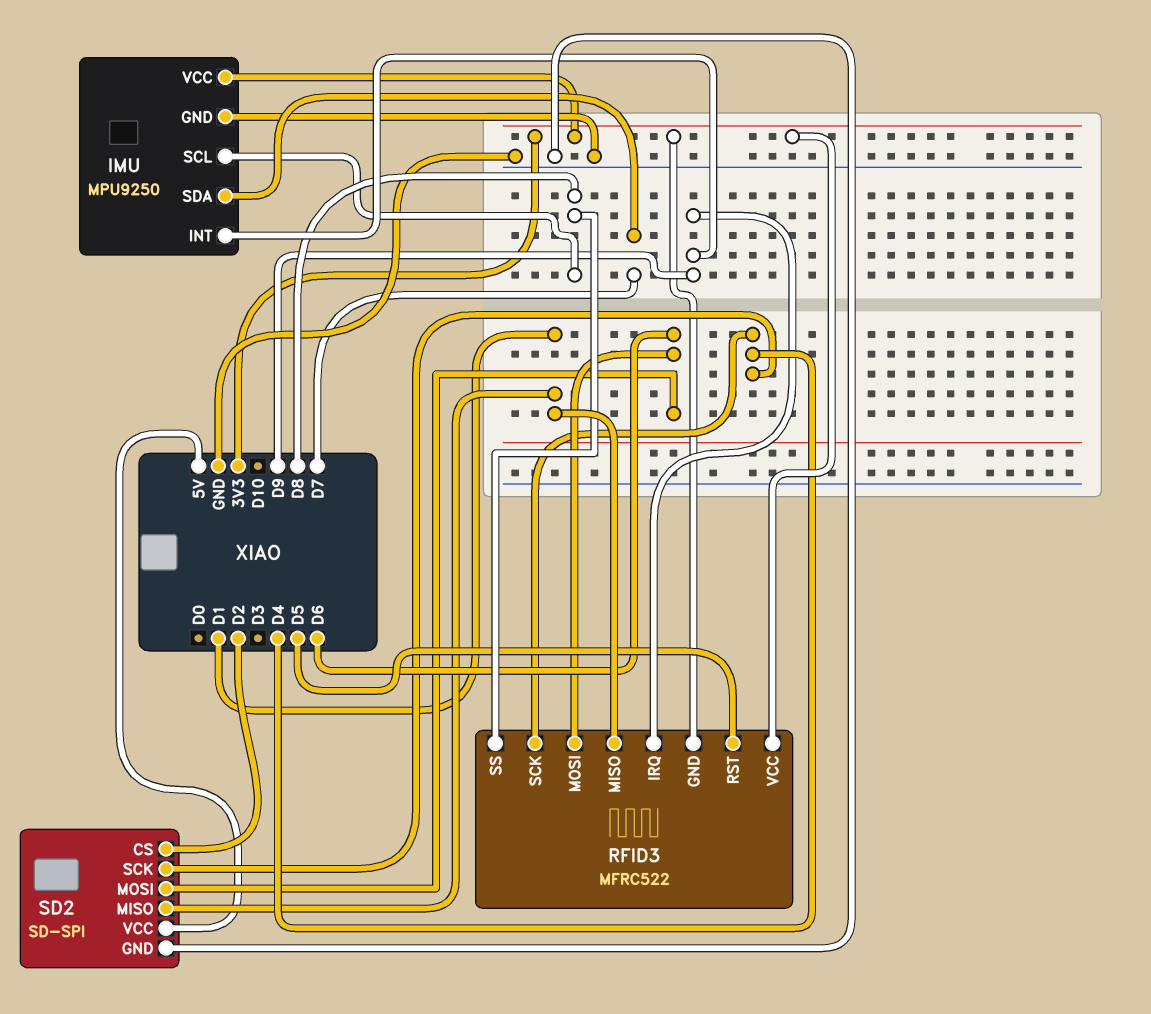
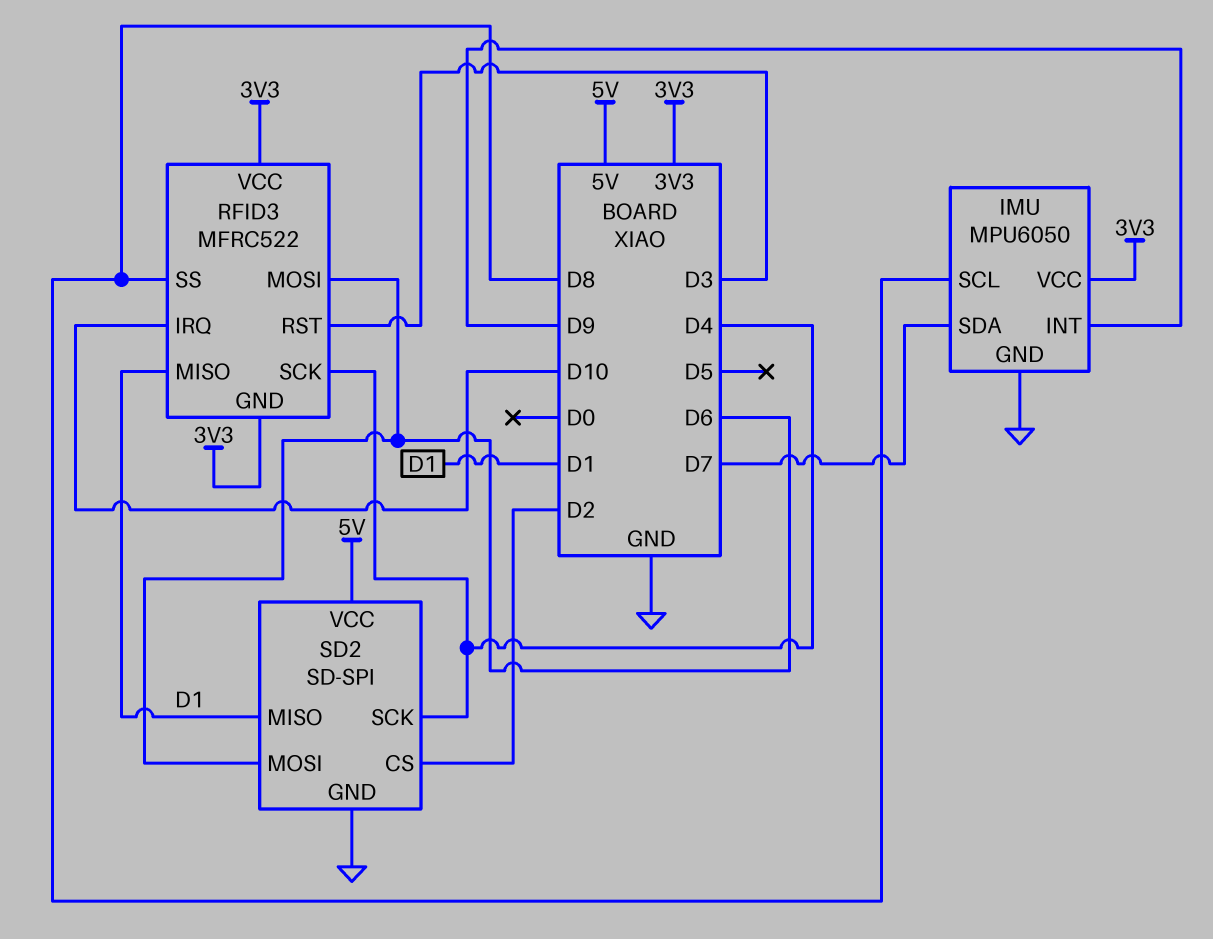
IMU: MPU9250 -> MPU6050
RFID3 pin IRQ: D9 -> D10
RFID3 pin RST: D5 -> D3

